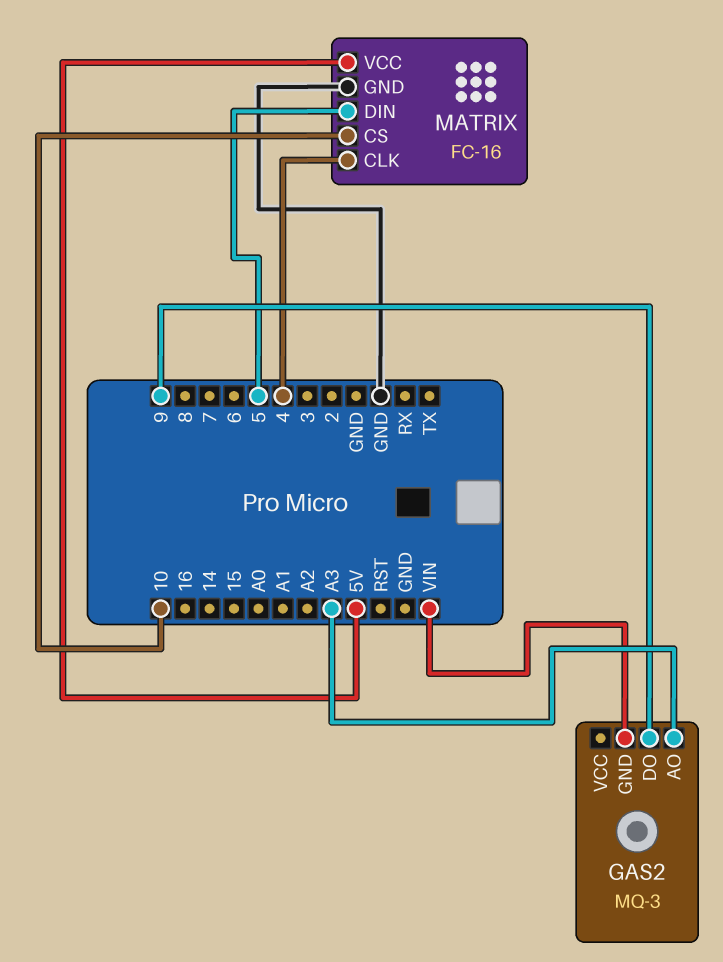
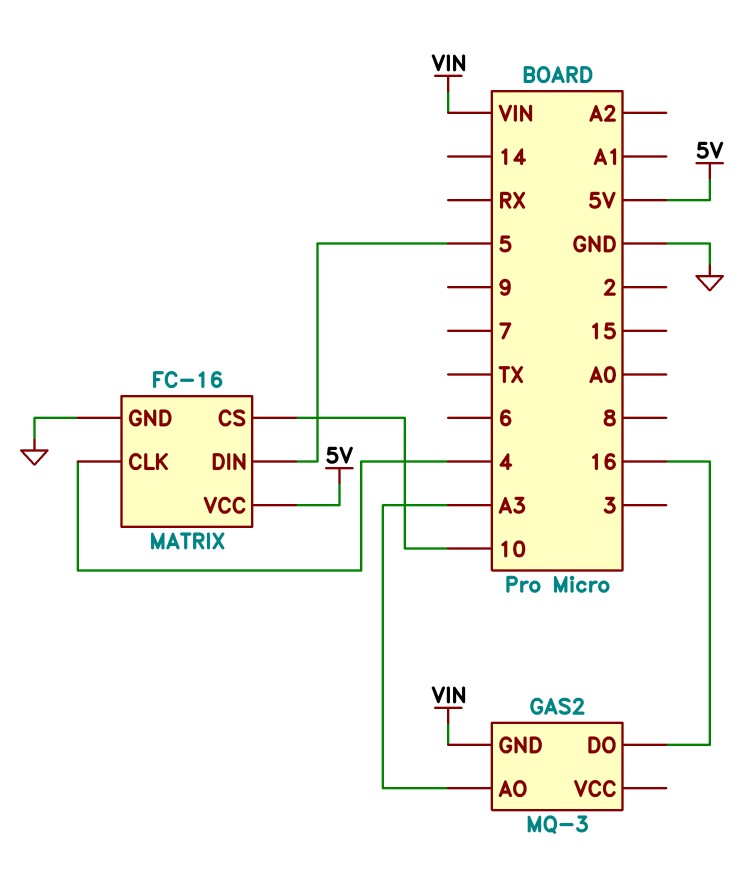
GAS2 pin DO: 9 -> 16

